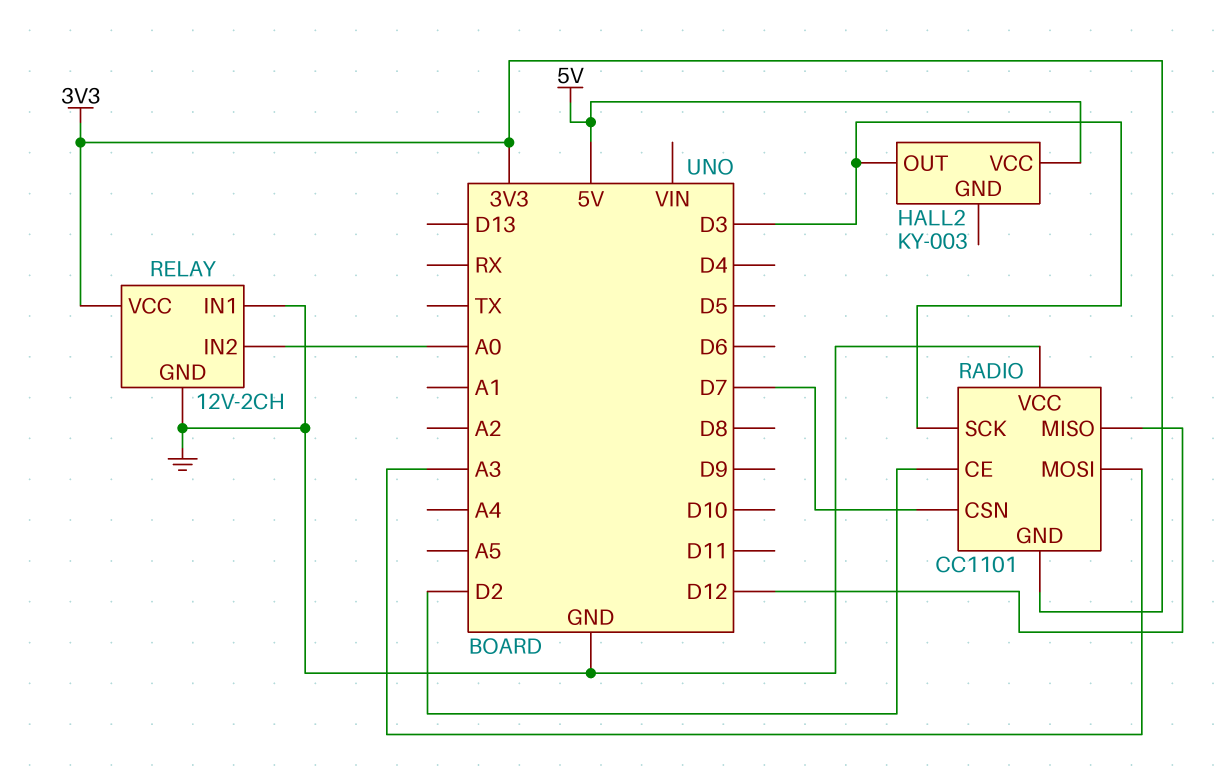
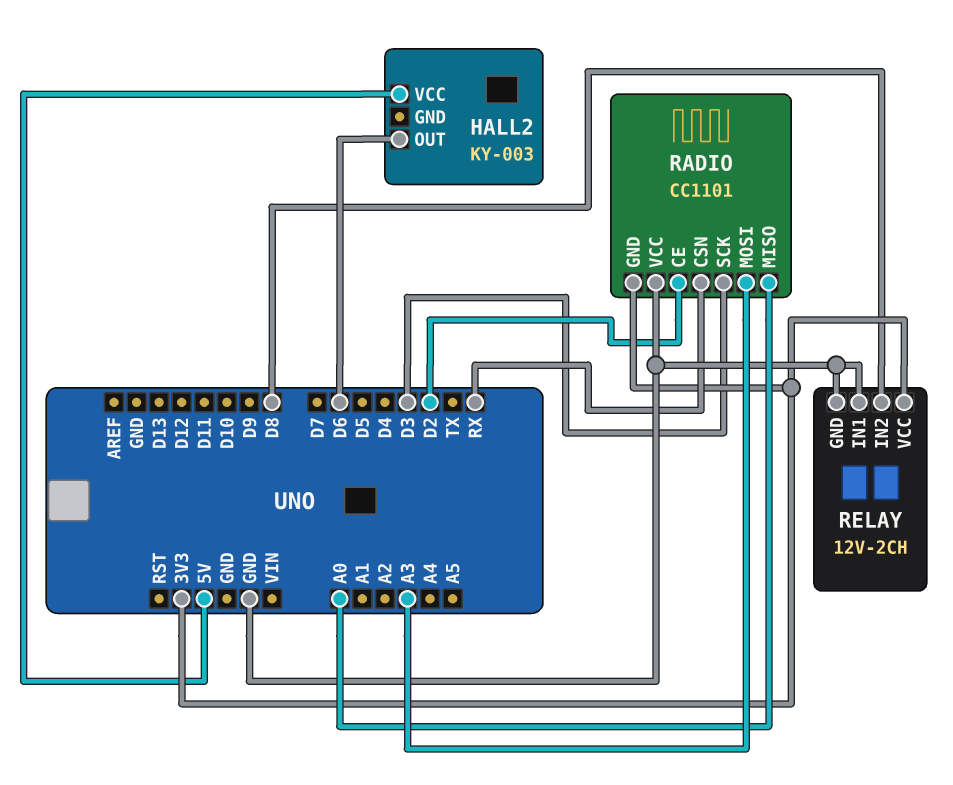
HALL2 pin OUT: D3 -> D6
RADIO pin CSN: D7 -> RX
RADIO pin MISO: D12 -> A0
RELAY pin IN2: A0 -> D8

